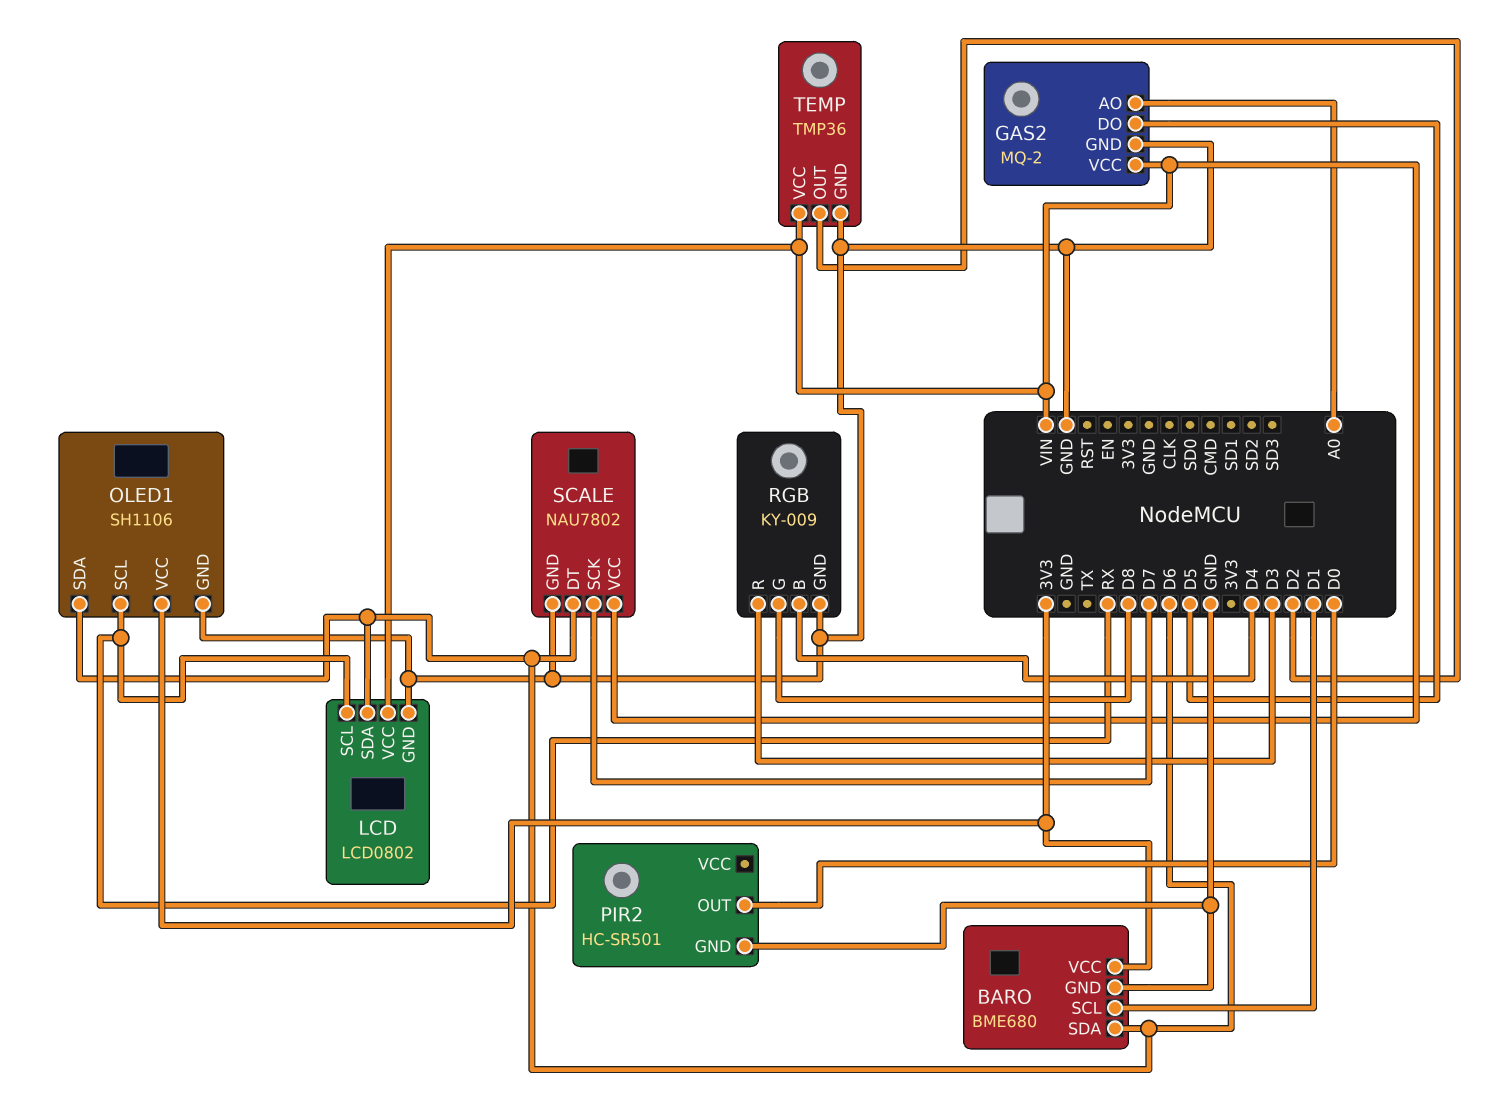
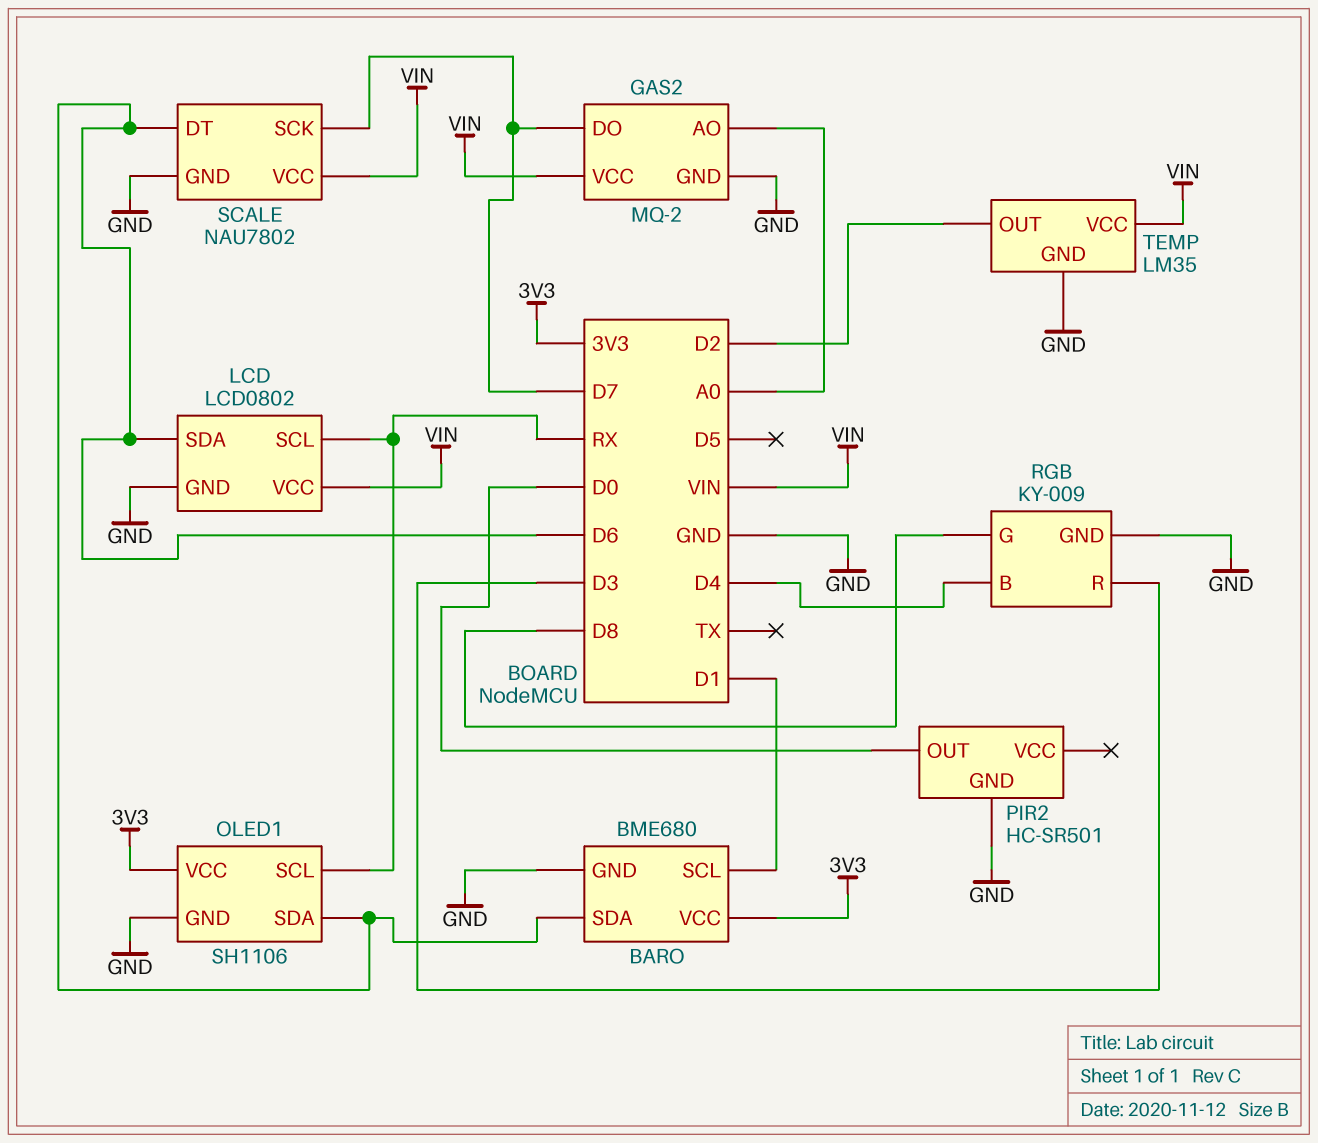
GAS2 pin DO: D5 -> D7
TEMP: TMP36 -> LM35

